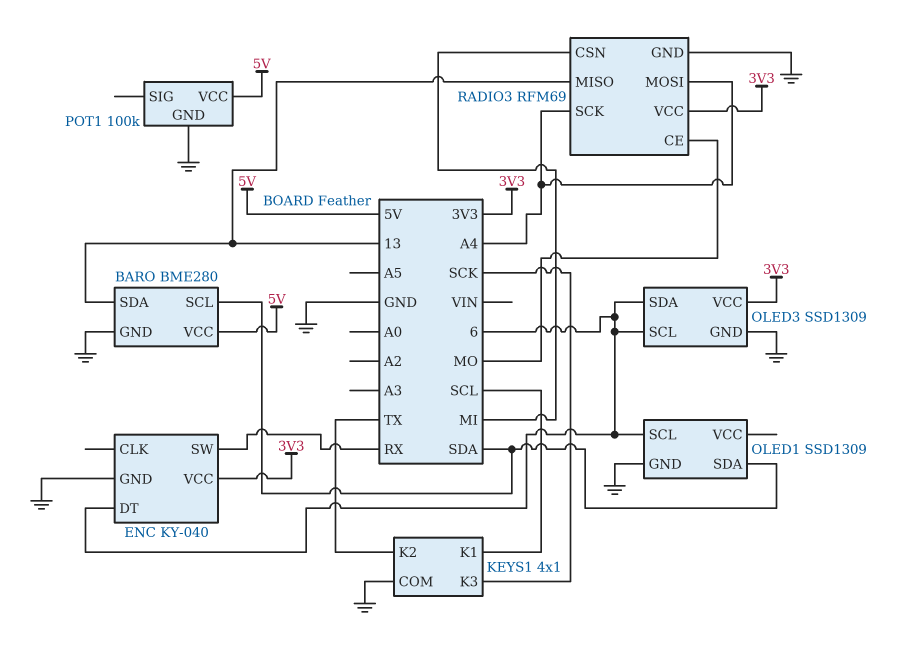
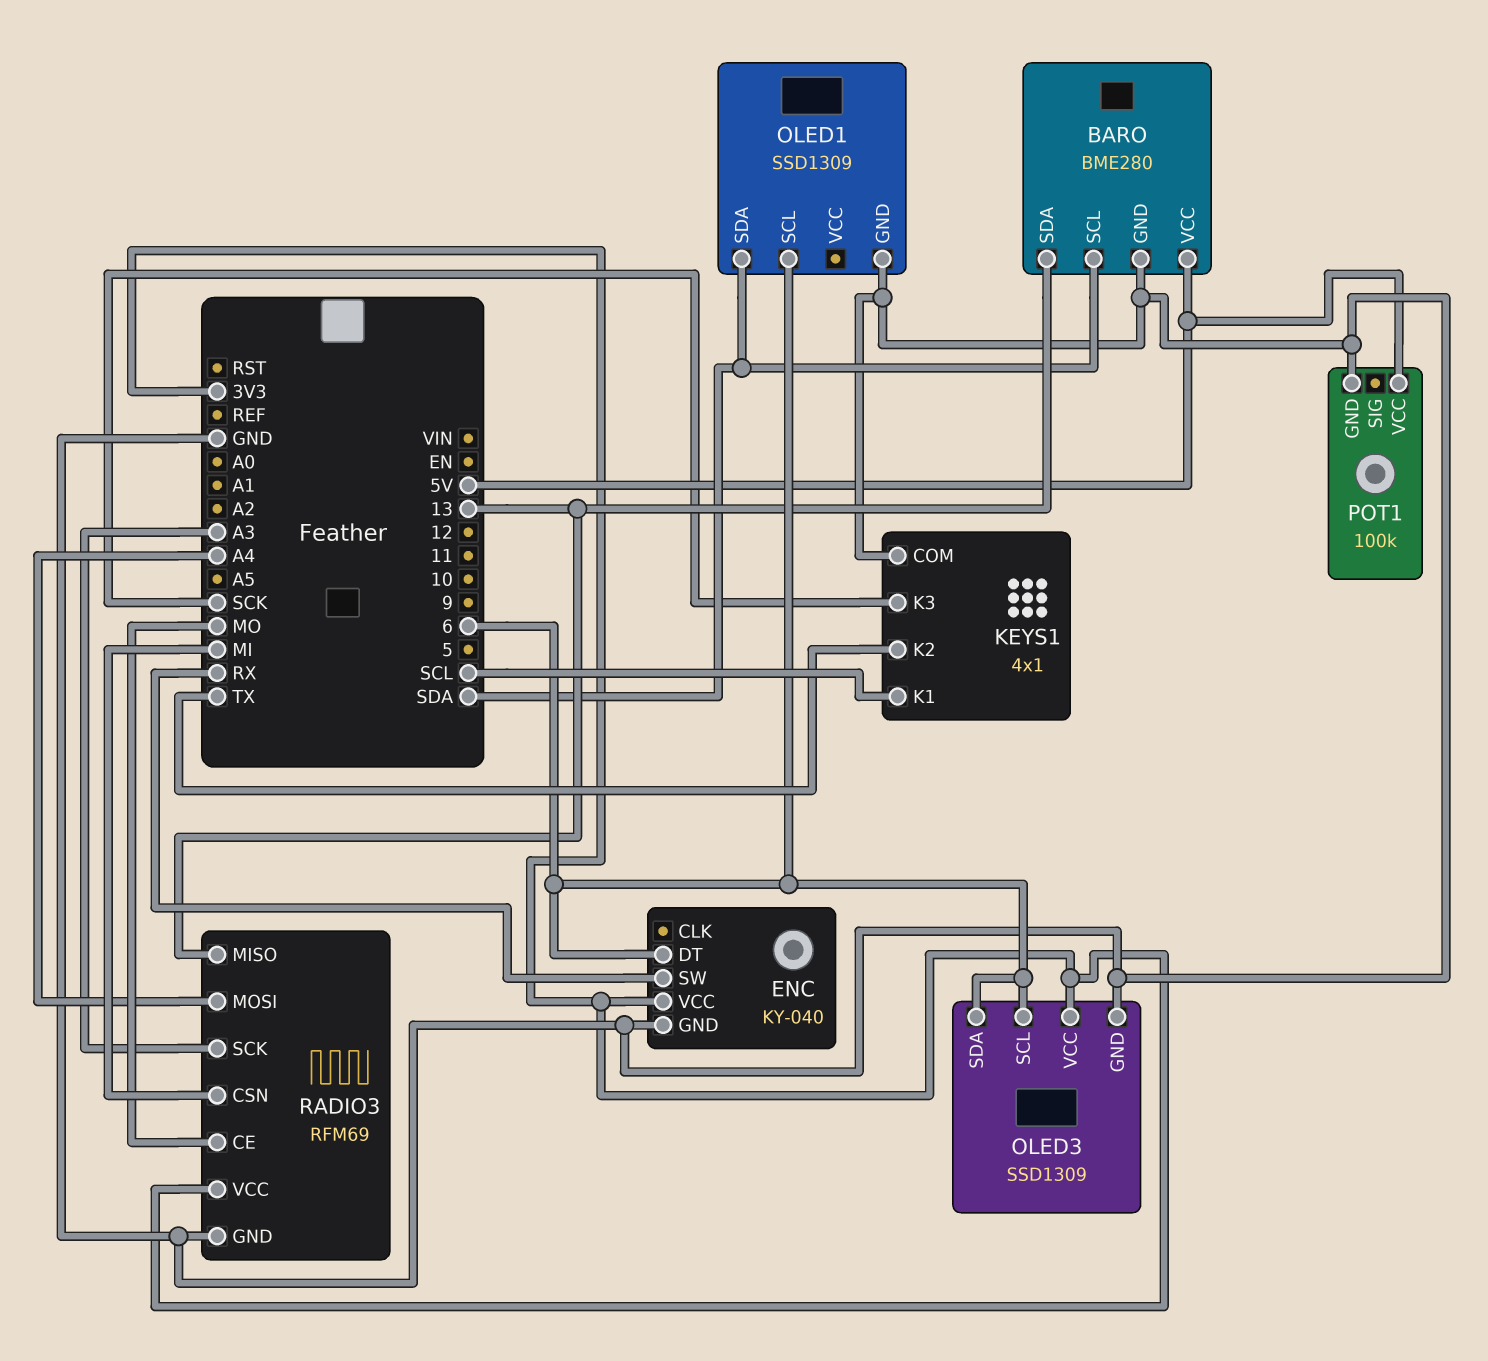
RADIO3 pin SCK: A4 -> A3

